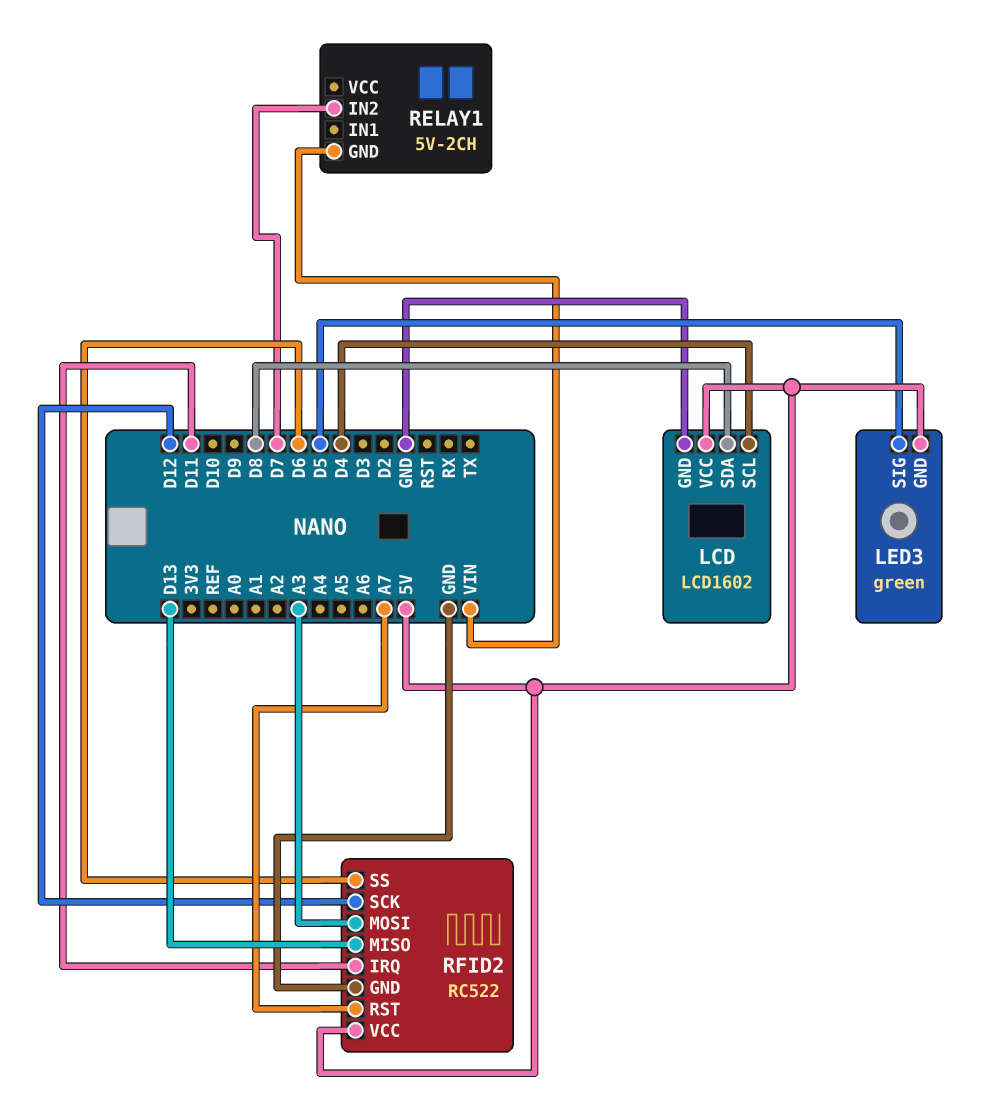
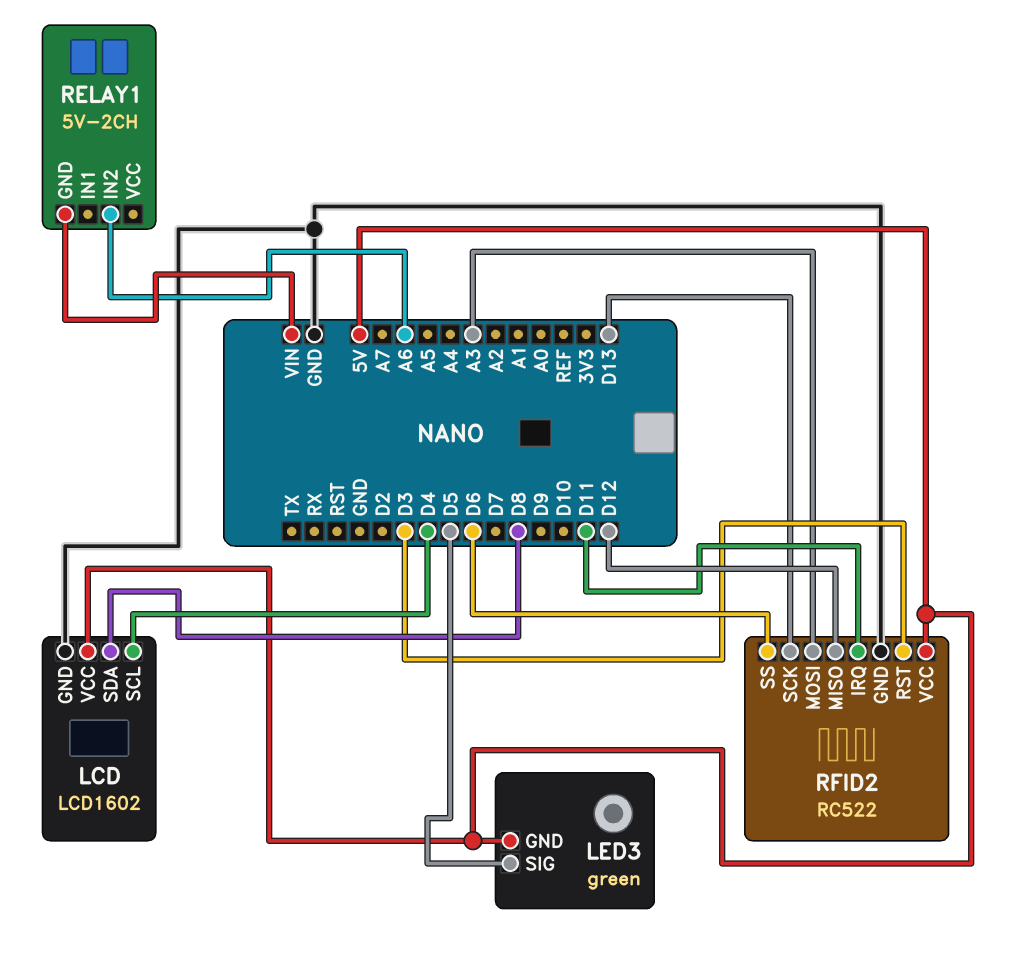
RELAY1 pin IN2: D7 -> A6
RFID2 pin MISO: D13 -> D12
RFID2 pin RST: A7 -> D3
RFID2 pin SCK: D12 -> D13

